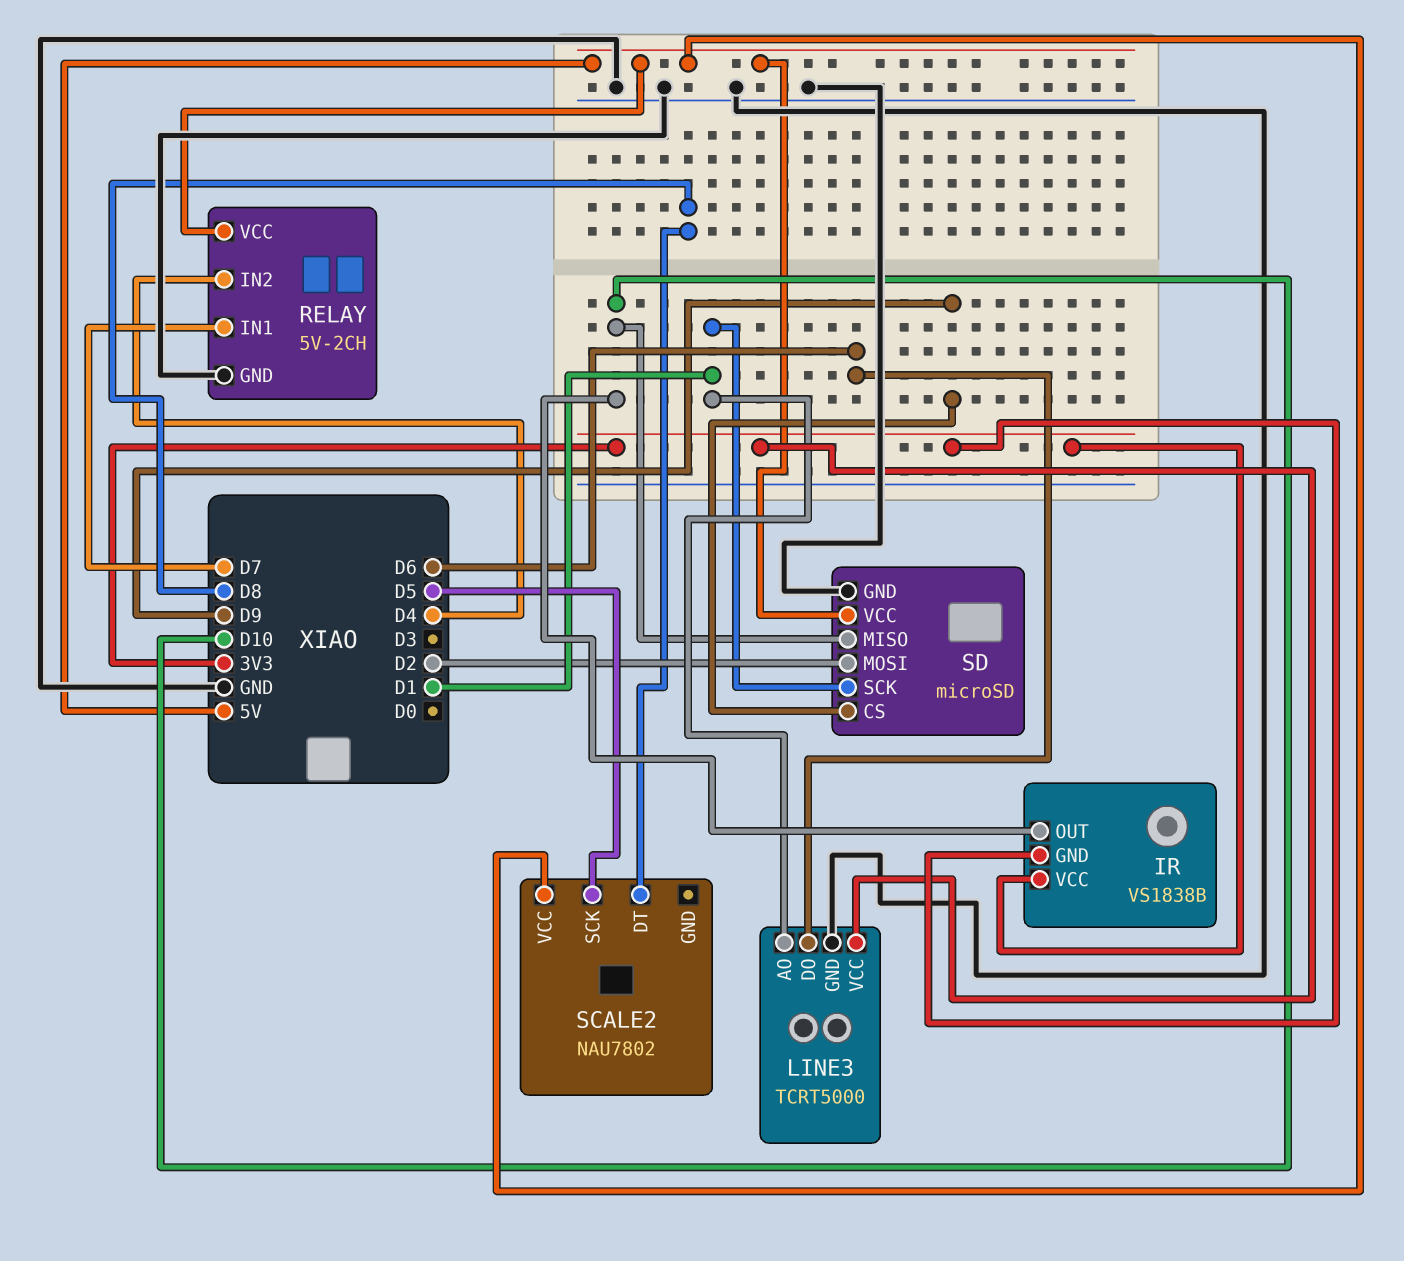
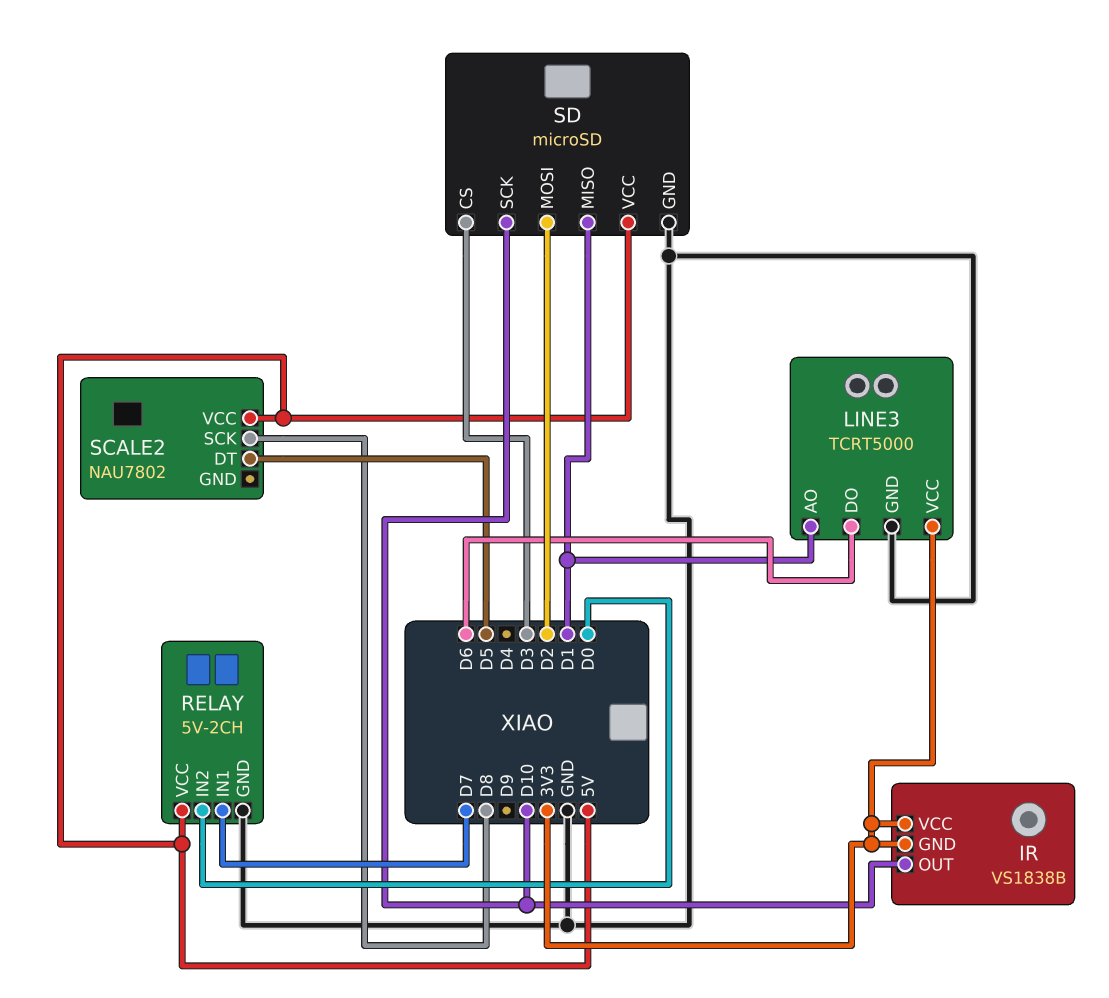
RELAY pin IN2: D4 -> D0
SCALE2 pin DT: D8 -> D5
SCALE2 pin SCK: D5 -> D8
SD pin CS: D9 -> D3
SD pin MISO: D10 -> D1
SD pin SCK: D1 -> D10

